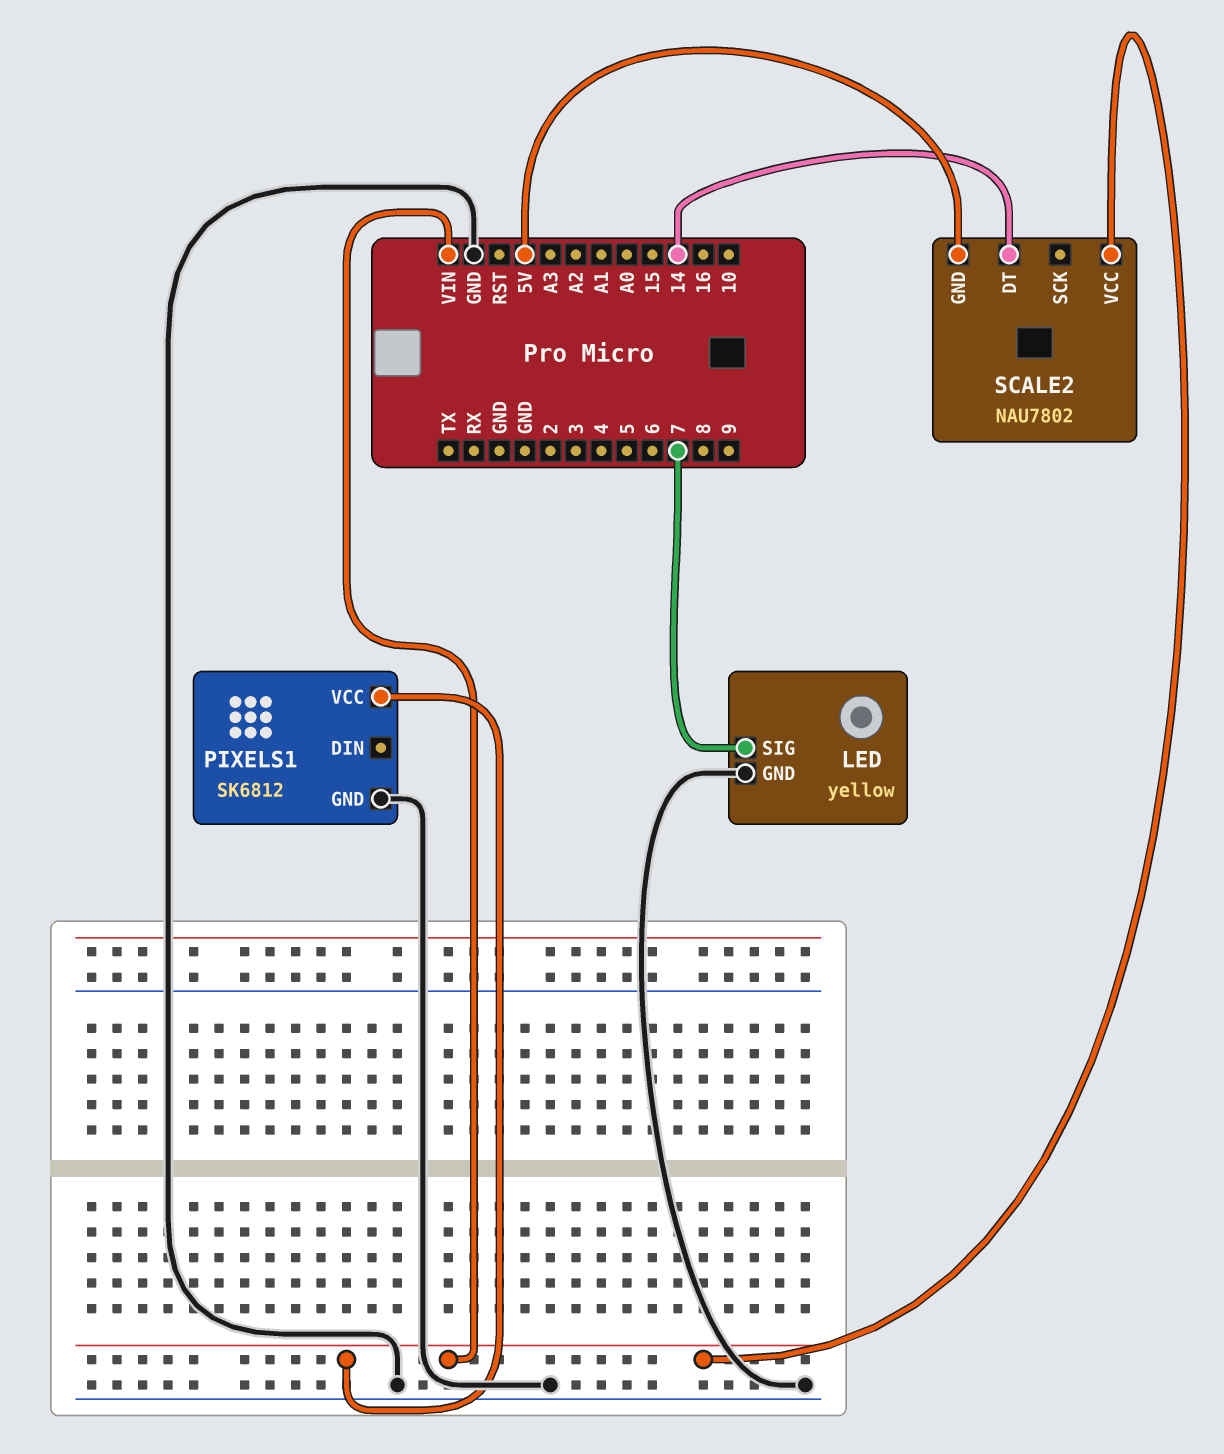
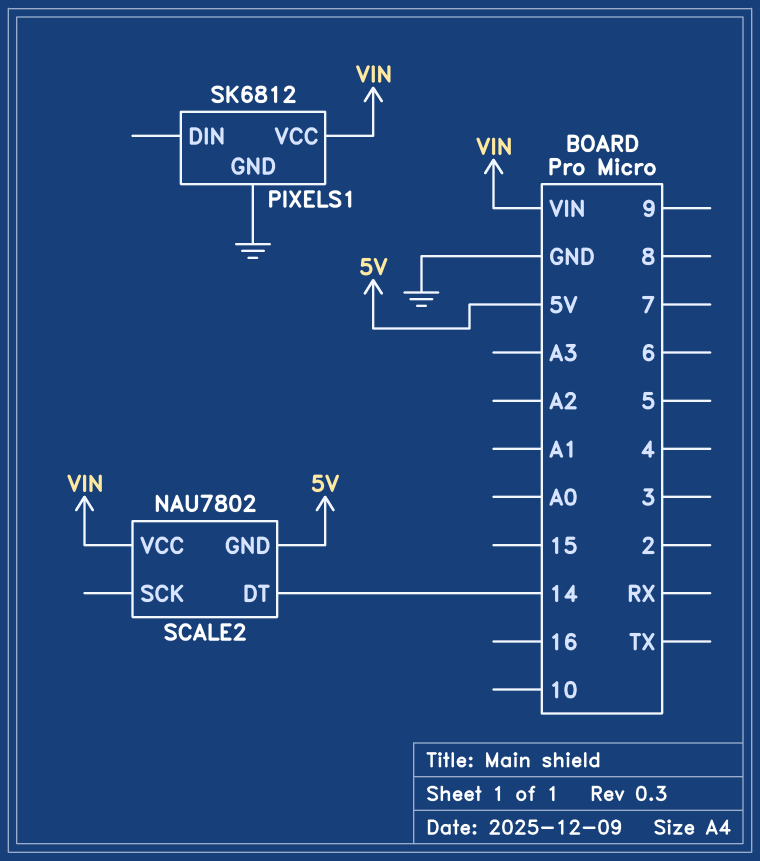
LED: yellow -> none
LED pin GND: GND -> none
LED pin SIG: 7 -> none

